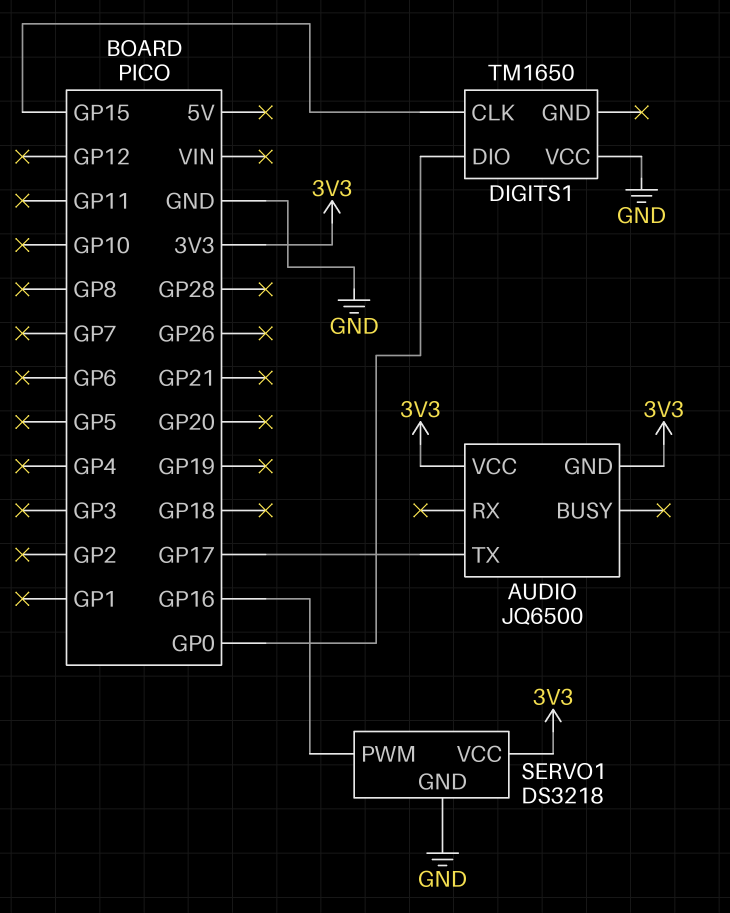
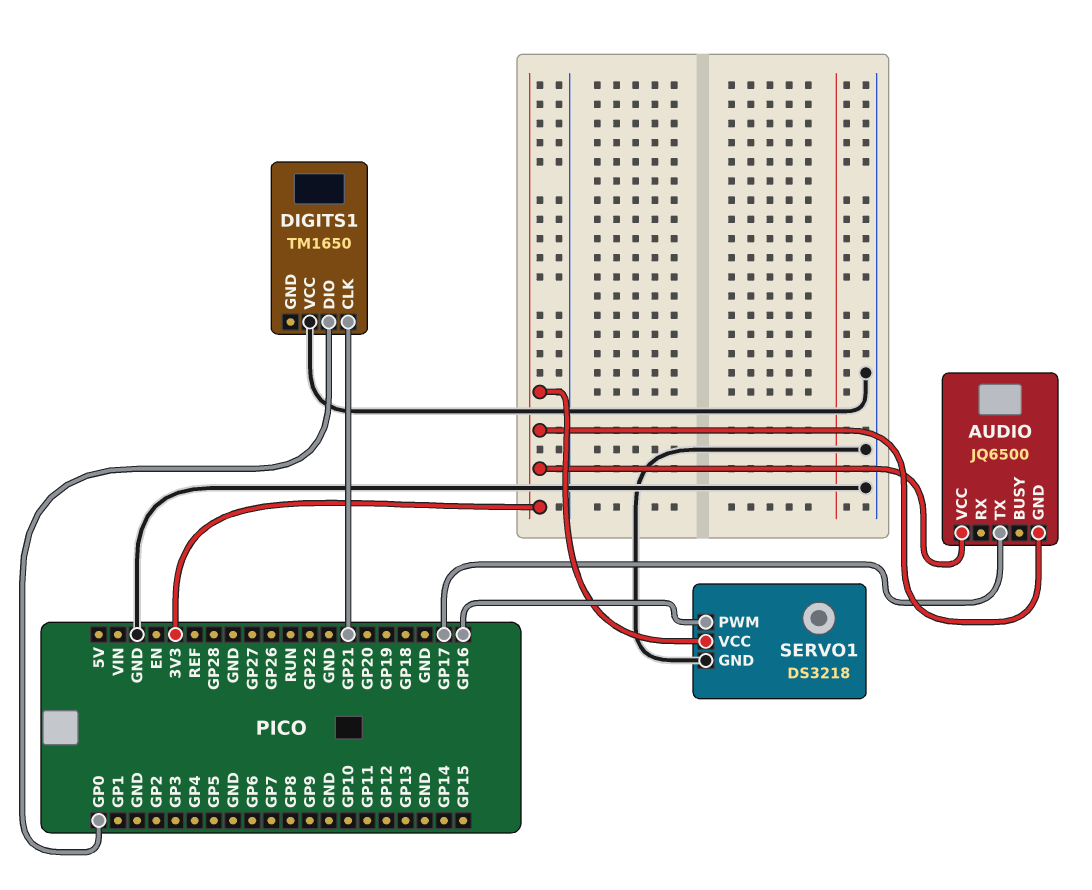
DIGITS1 pin CLK: GP15 -> GP21

